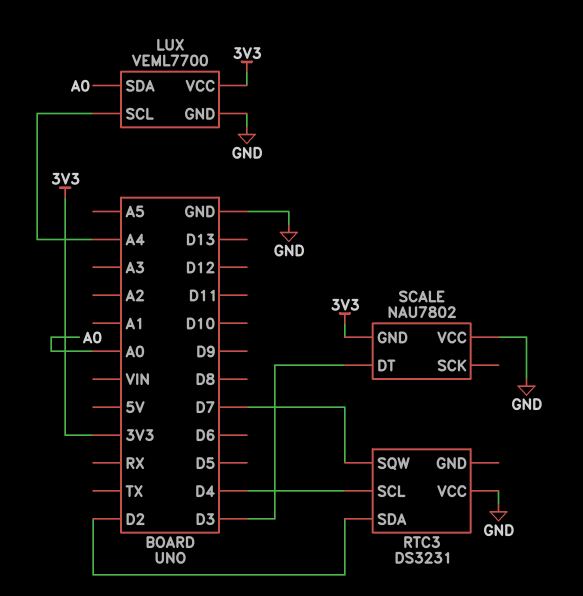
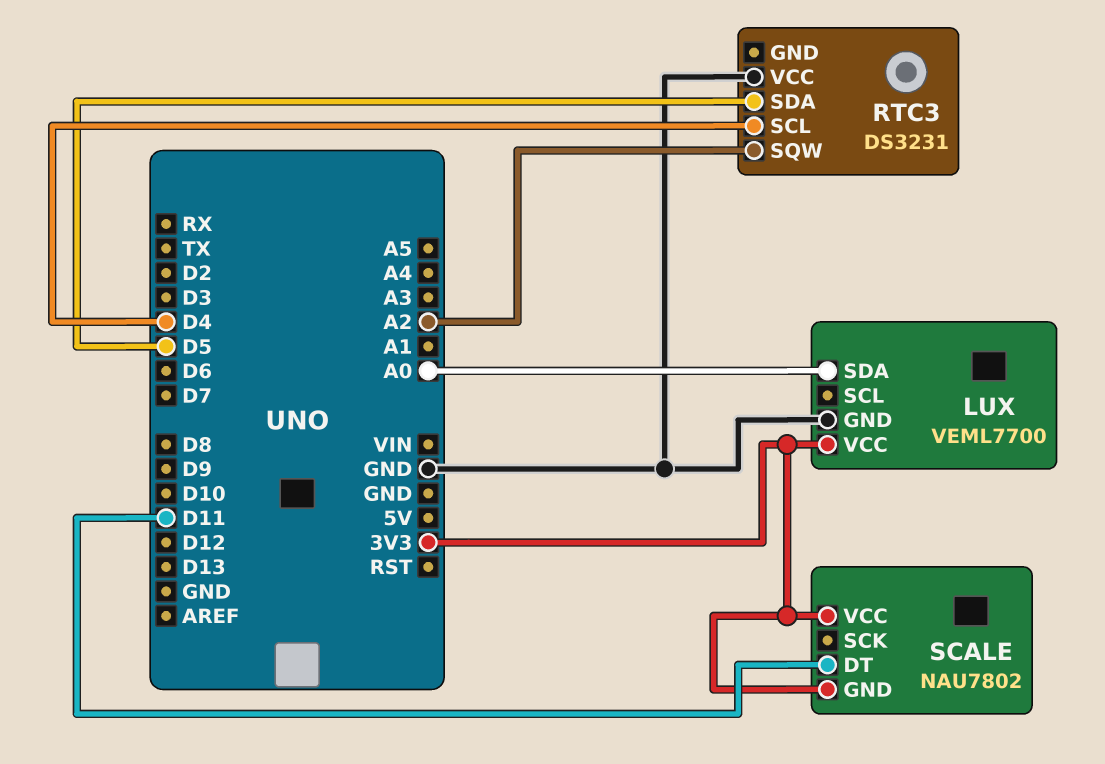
LUX pin SCL: A4 -> none
RTC3 pin SDA: D2 -> D5
RTC3 pin SQW: D7 -> A2
SCALE pin DT: D3 -> D11
SCALE pin VCC: GND -> 3V3

